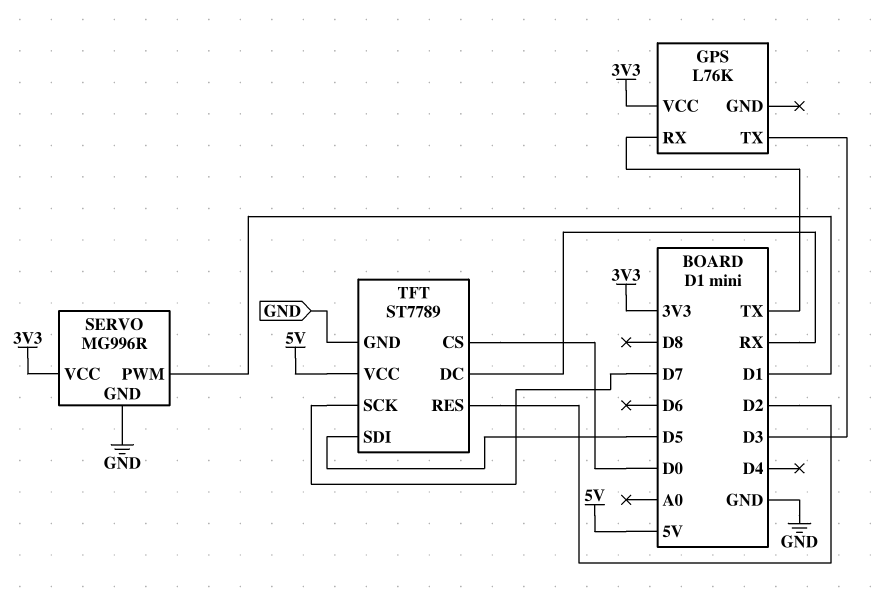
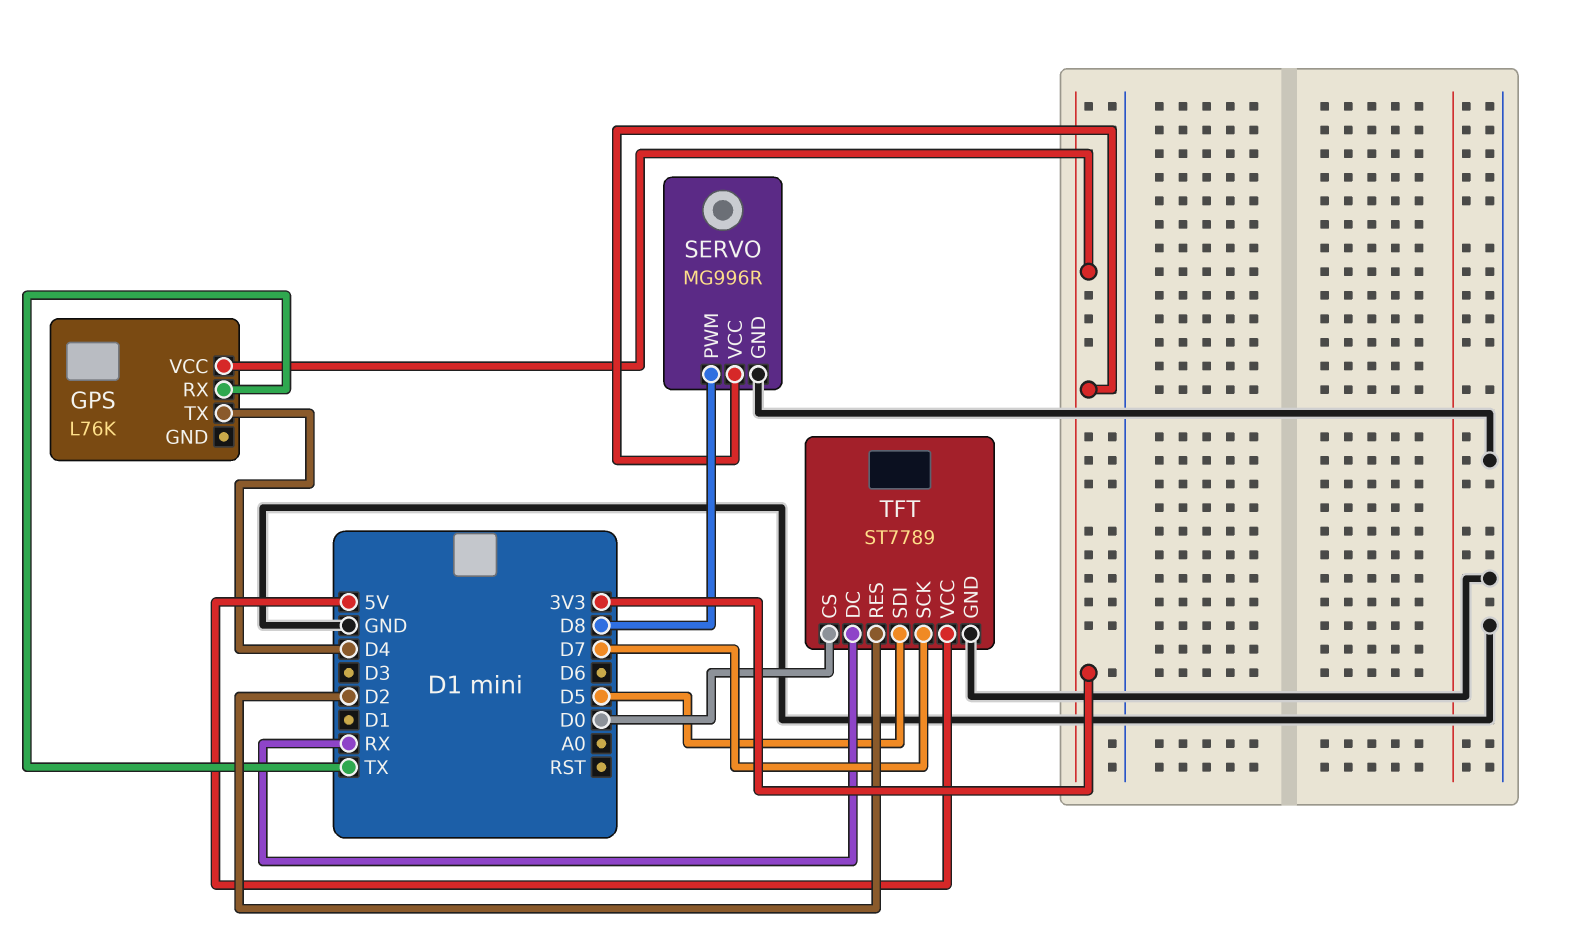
GPS pin TX: D3 -> D4
SERVO pin PWM: D1 -> D8

